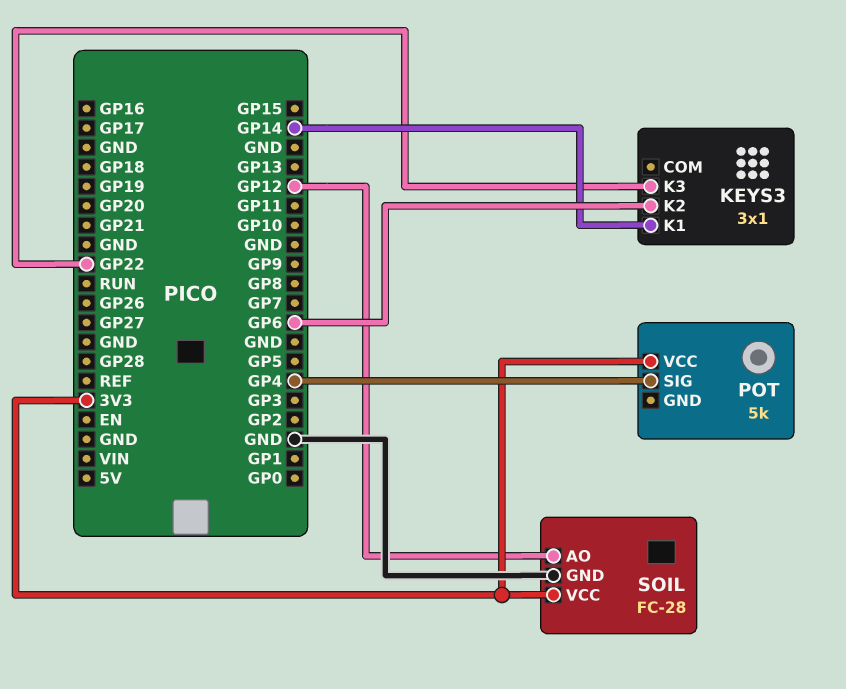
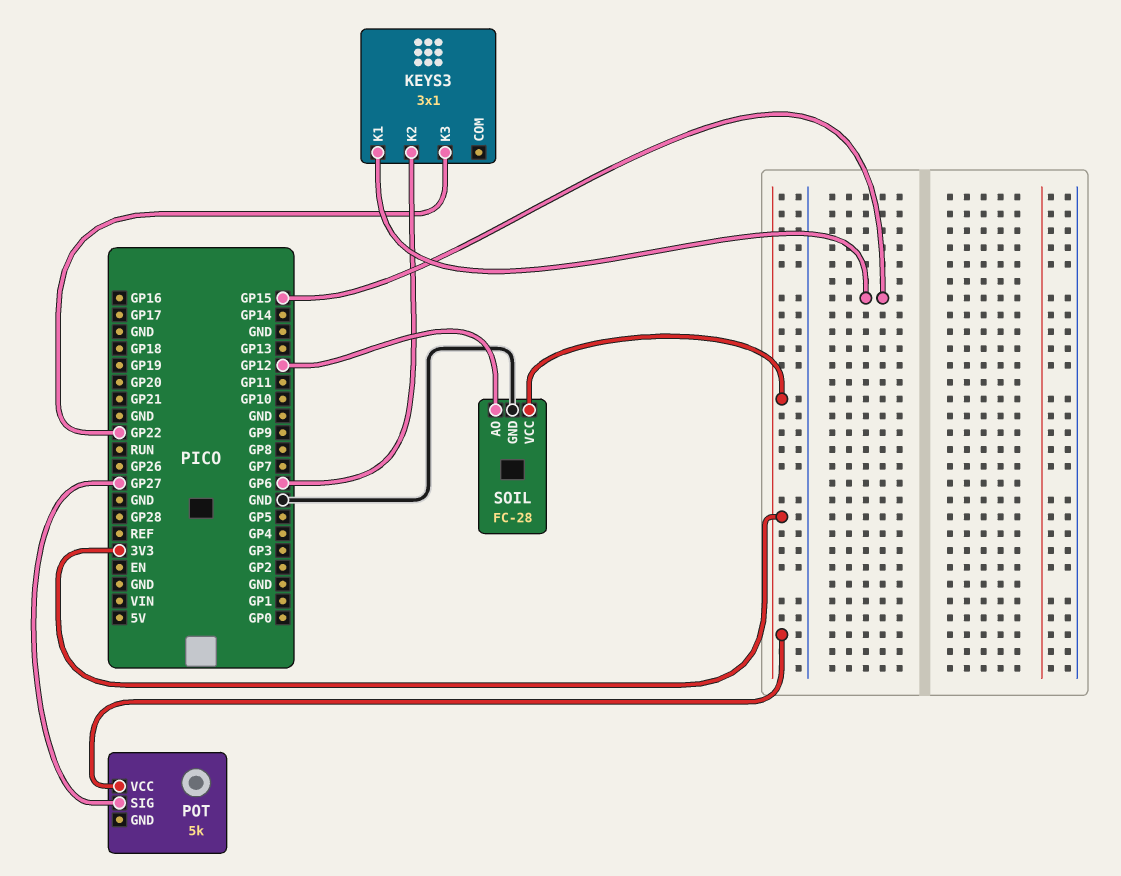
KEYS3 pin K1: GP14 -> GP15
POT pin SIG: GP4 -> GP27

